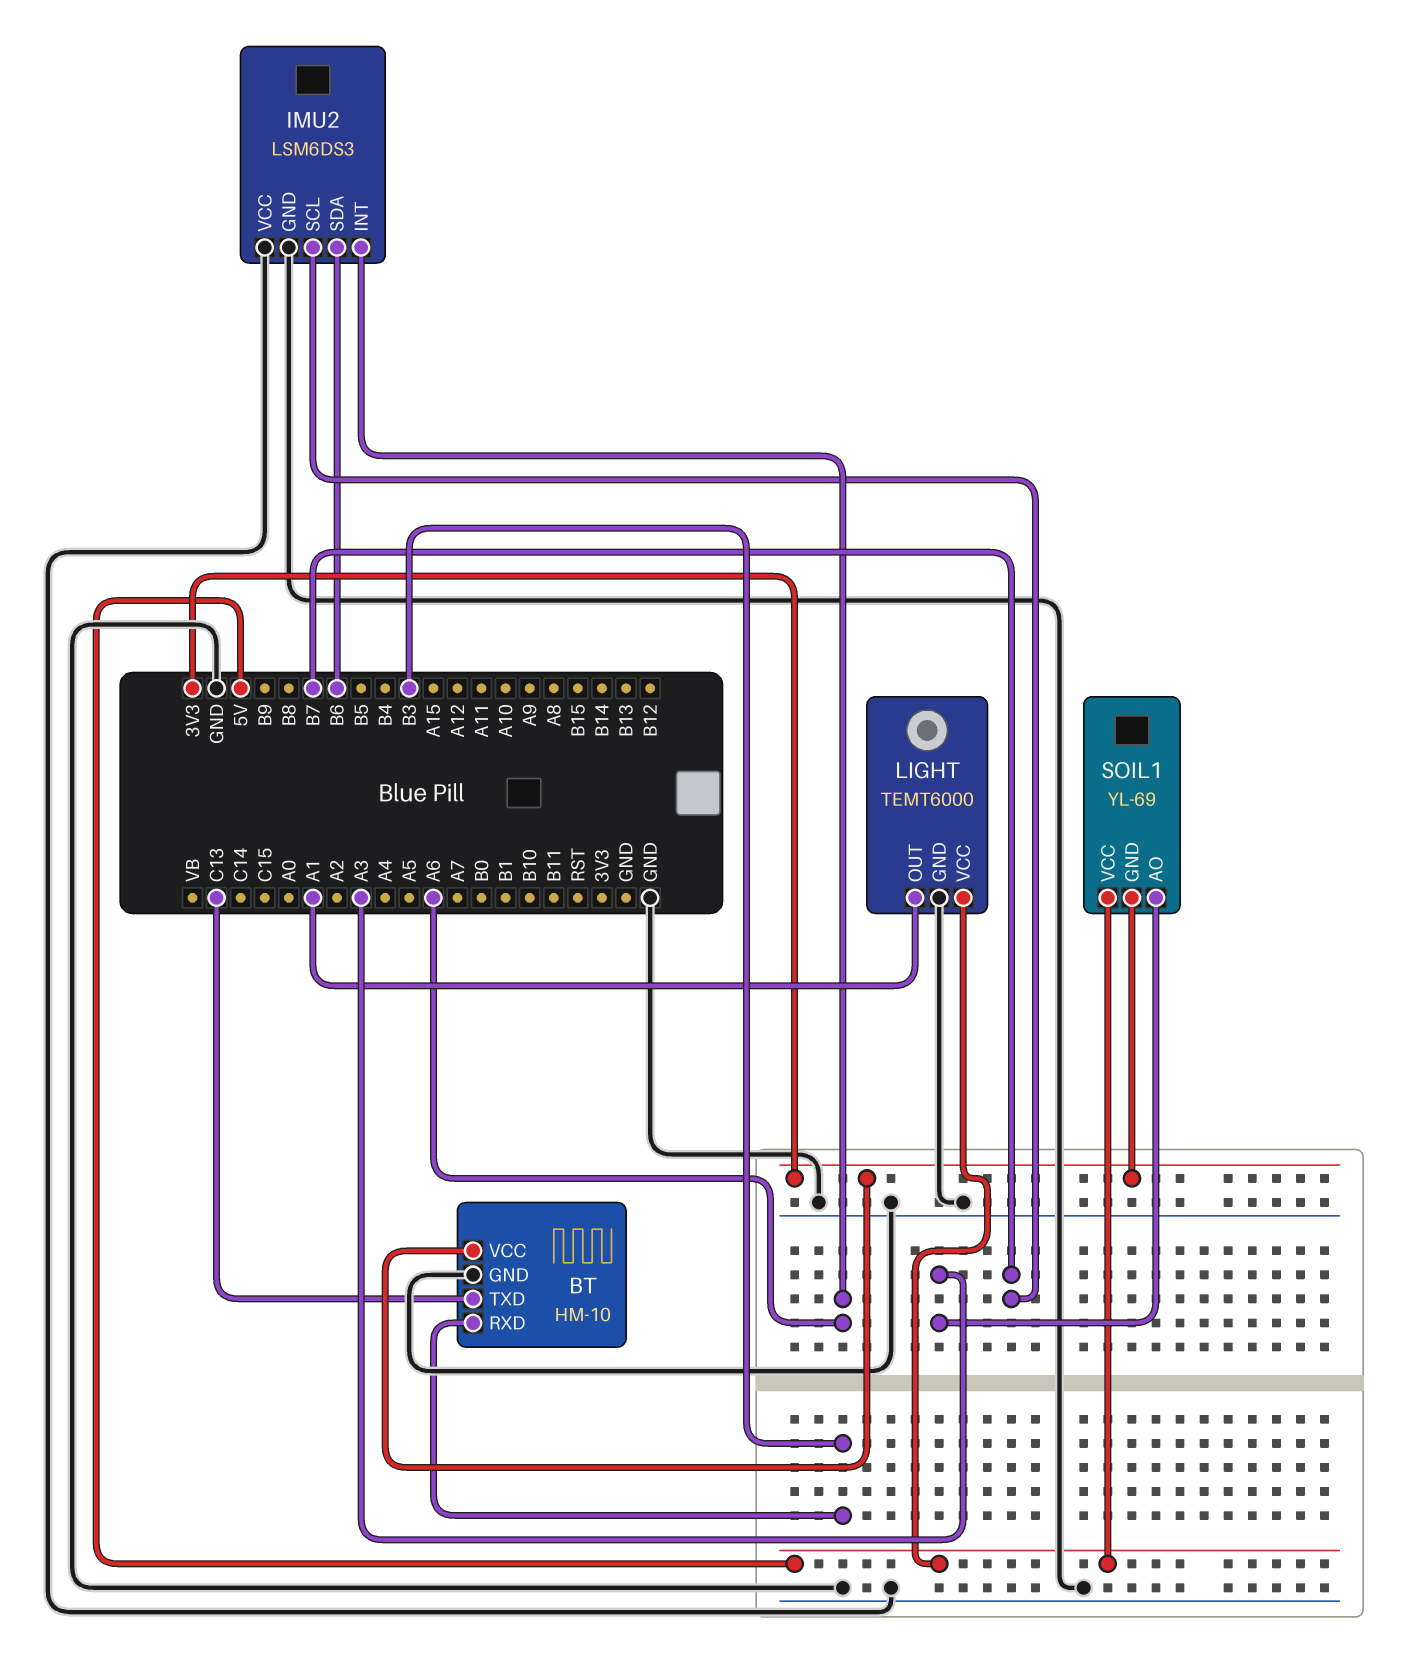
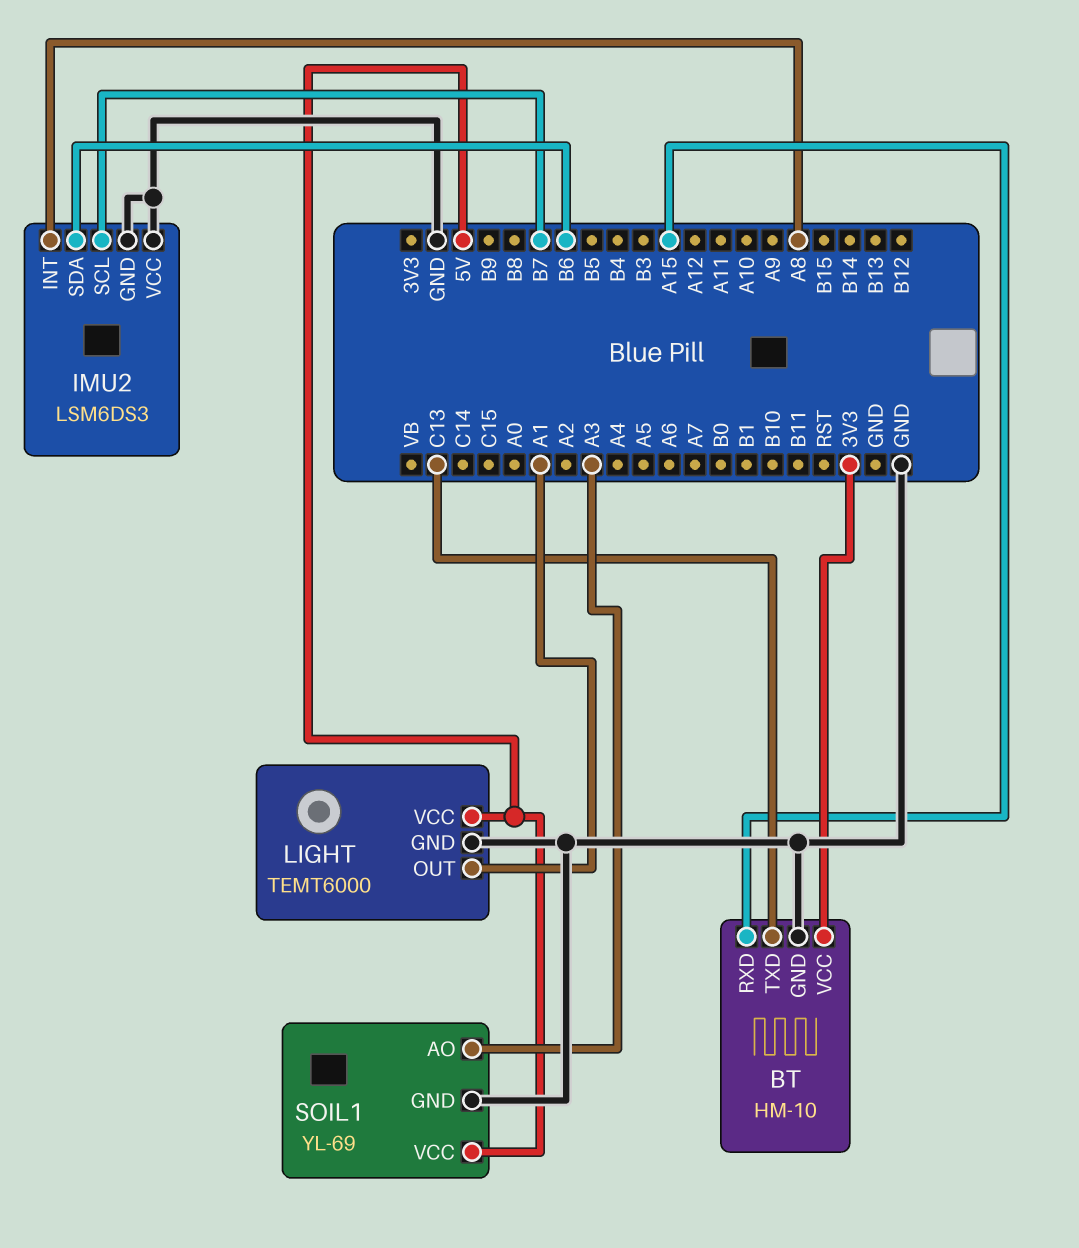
BT pin RXD: B3 -> A15
IMU2 pin INT: A6 -> A8
SOIL1 pin GND: 3V3 -> GND

